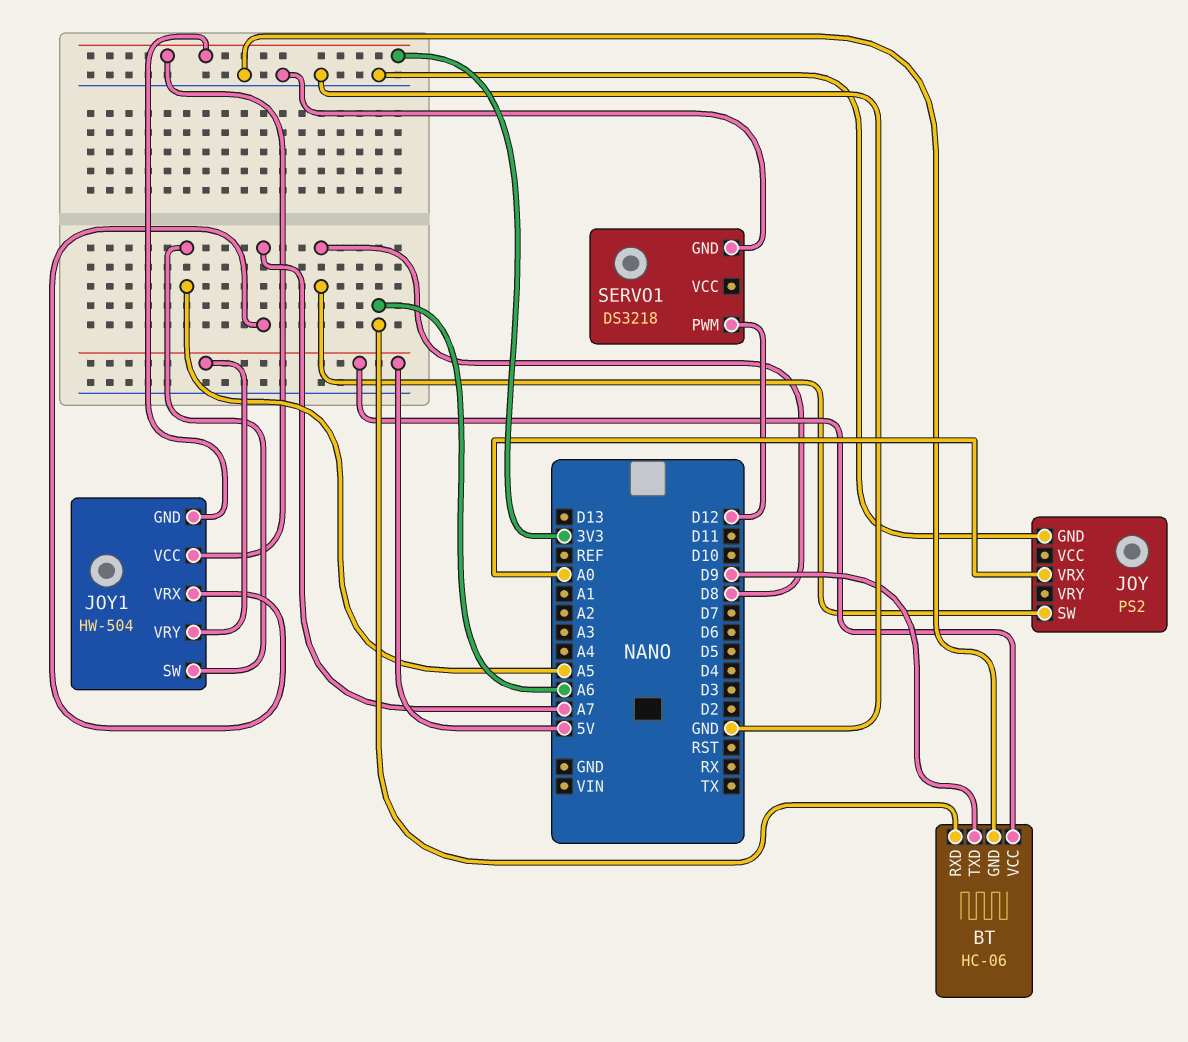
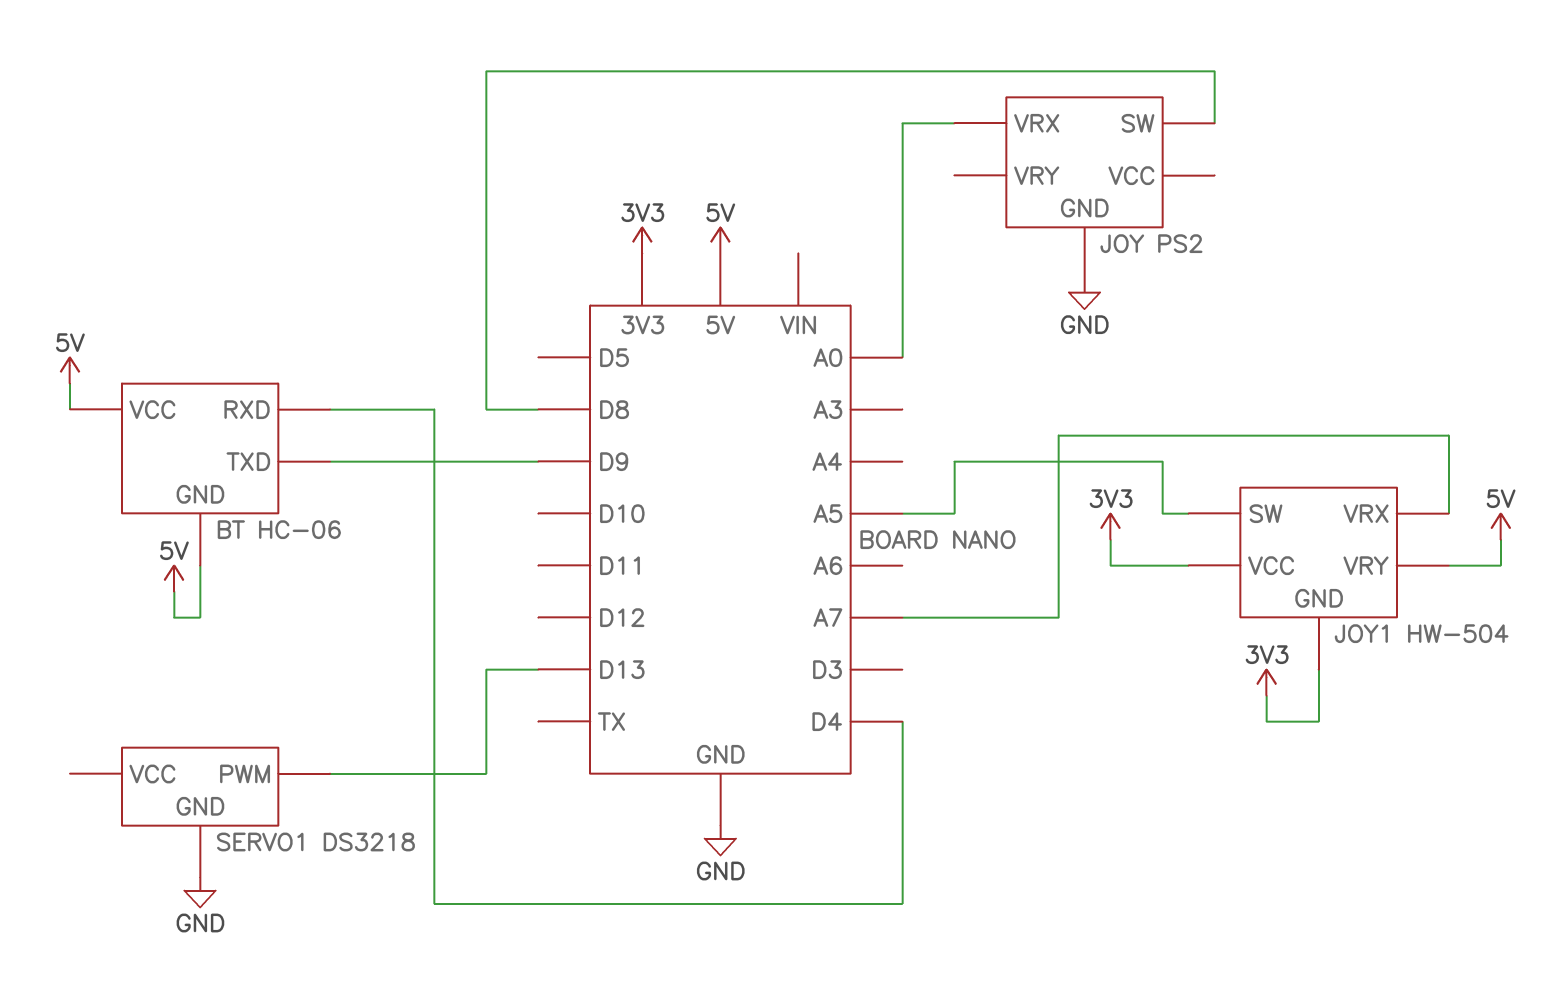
BT pin GND: GND -> 5V
BT pin RXD: A6 -> D4
SERVO1 pin PWM: D12 -> D13

